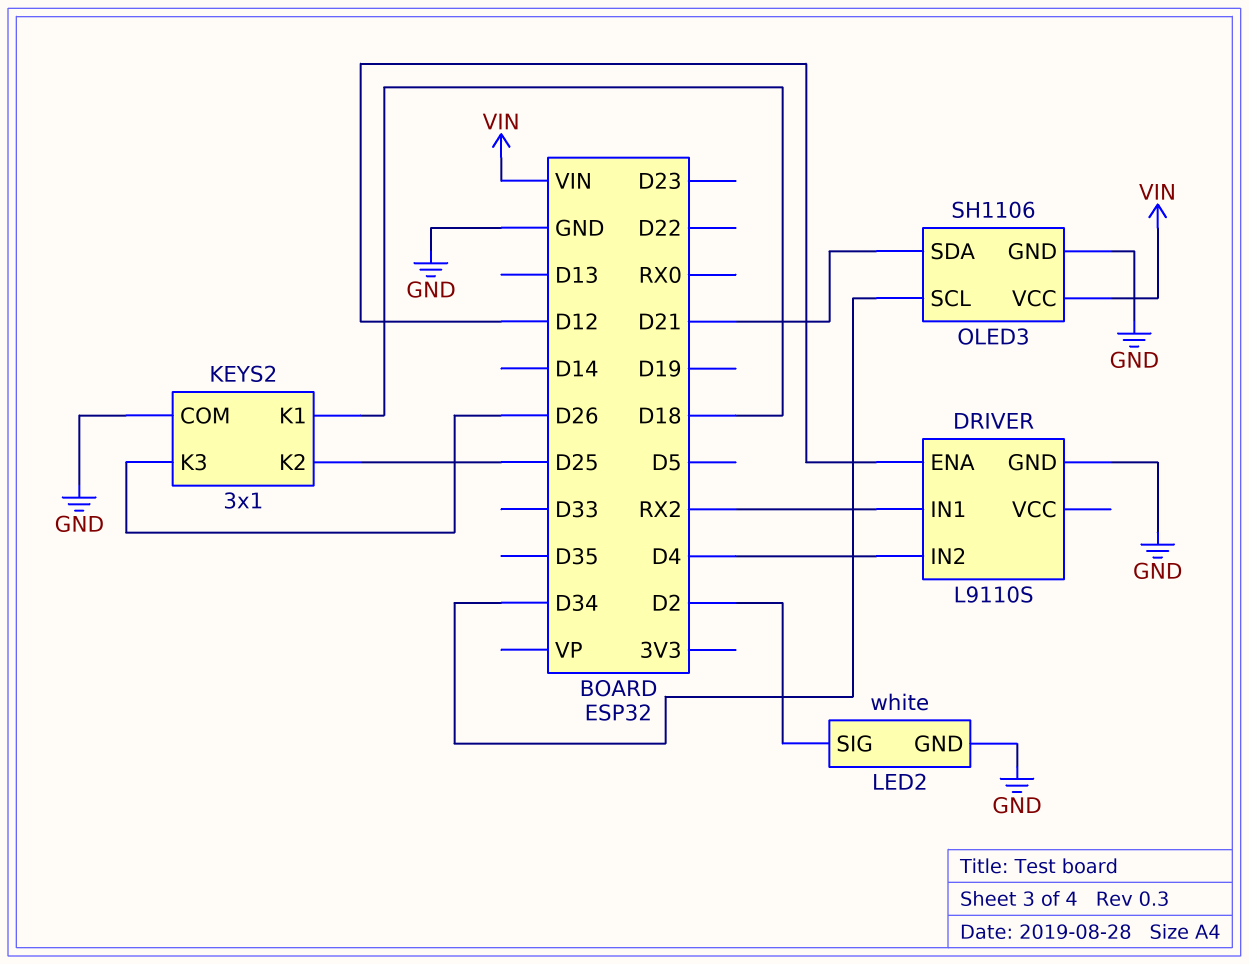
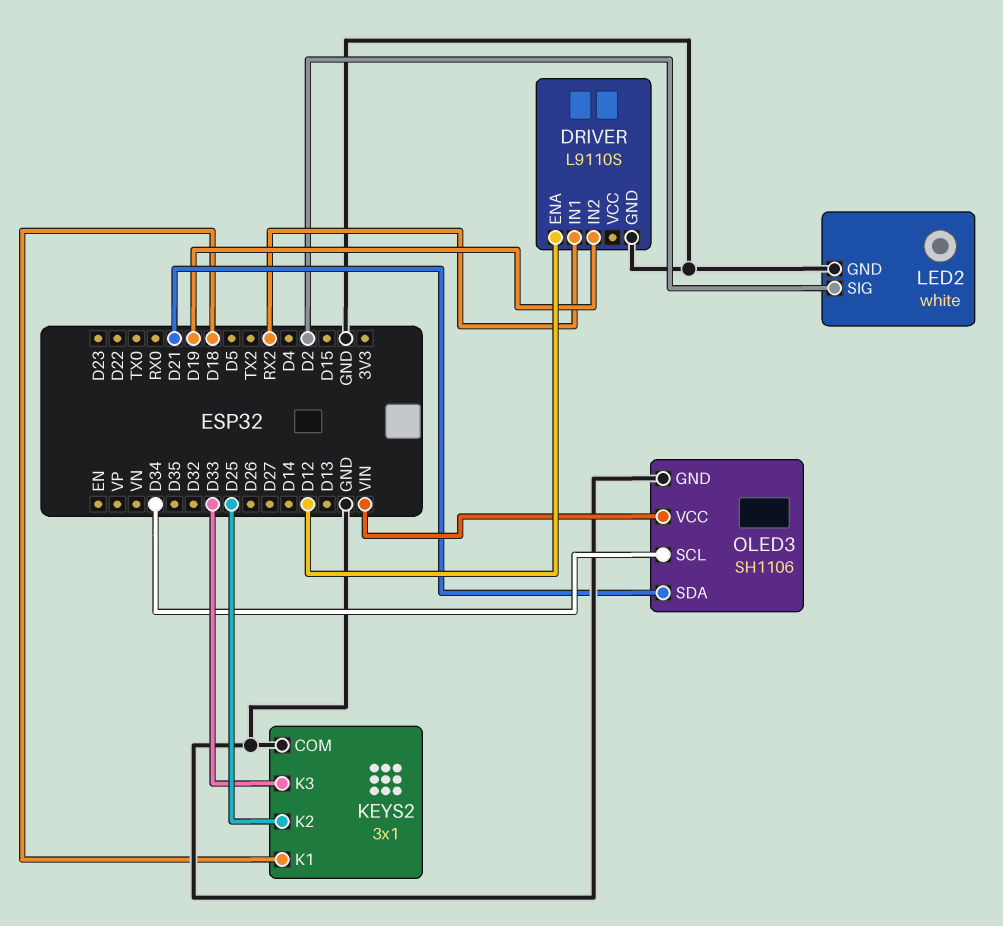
DRIVER pin IN2: D4 -> D19
KEYS2 pin K3: D26 -> D33

